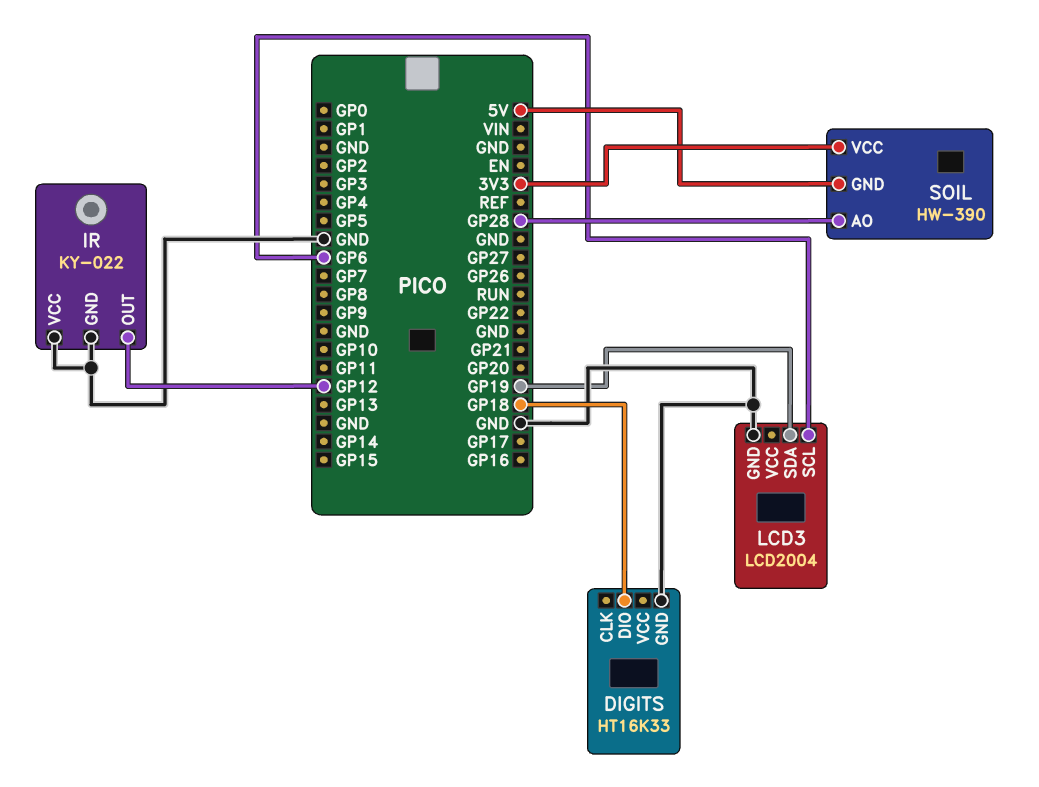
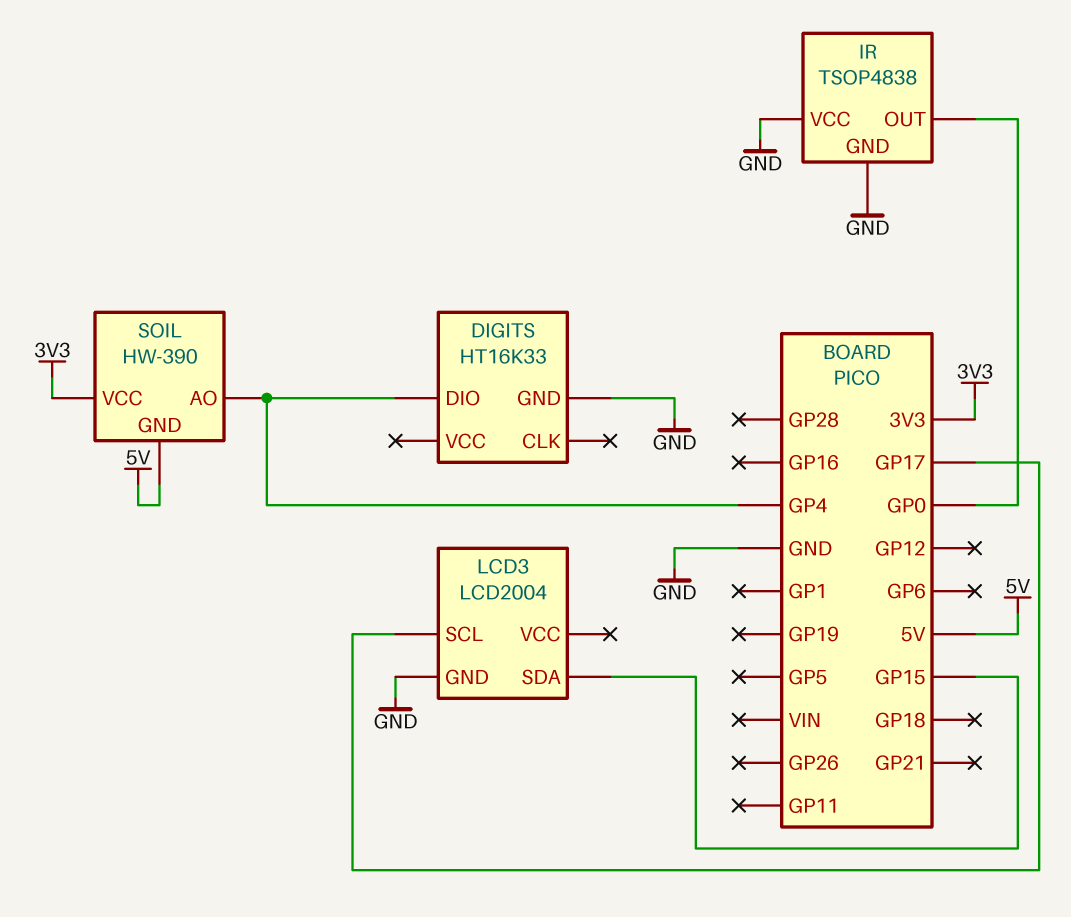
DIGITS pin DIO: GP18 -> GP4
IR: KY-022 -> TSOP4838
IR pin OUT: GP12 -> GP0
LCD3 pin SCL: GP6 -> GP17
LCD3 pin SDA: GP19 -> GP15
SOIL pin AO: GP28 -> GP4

